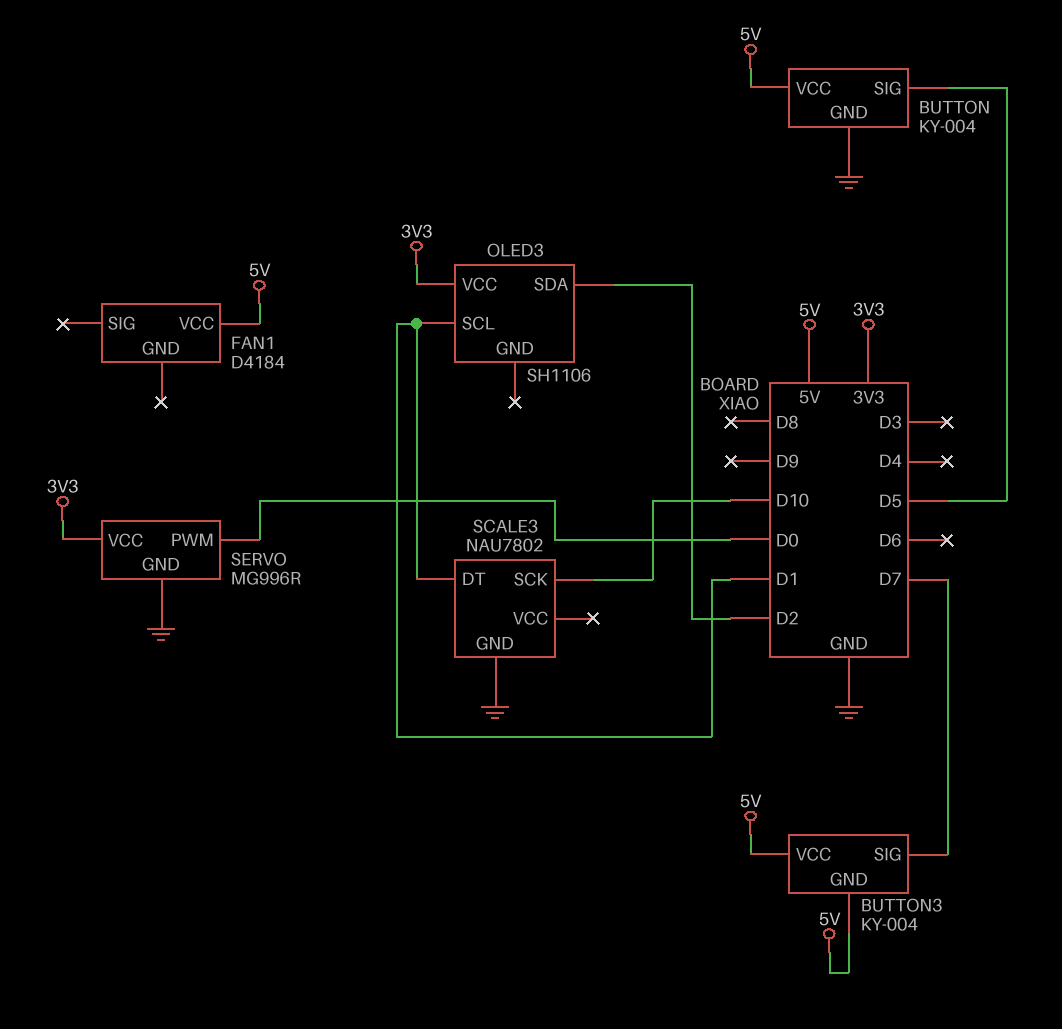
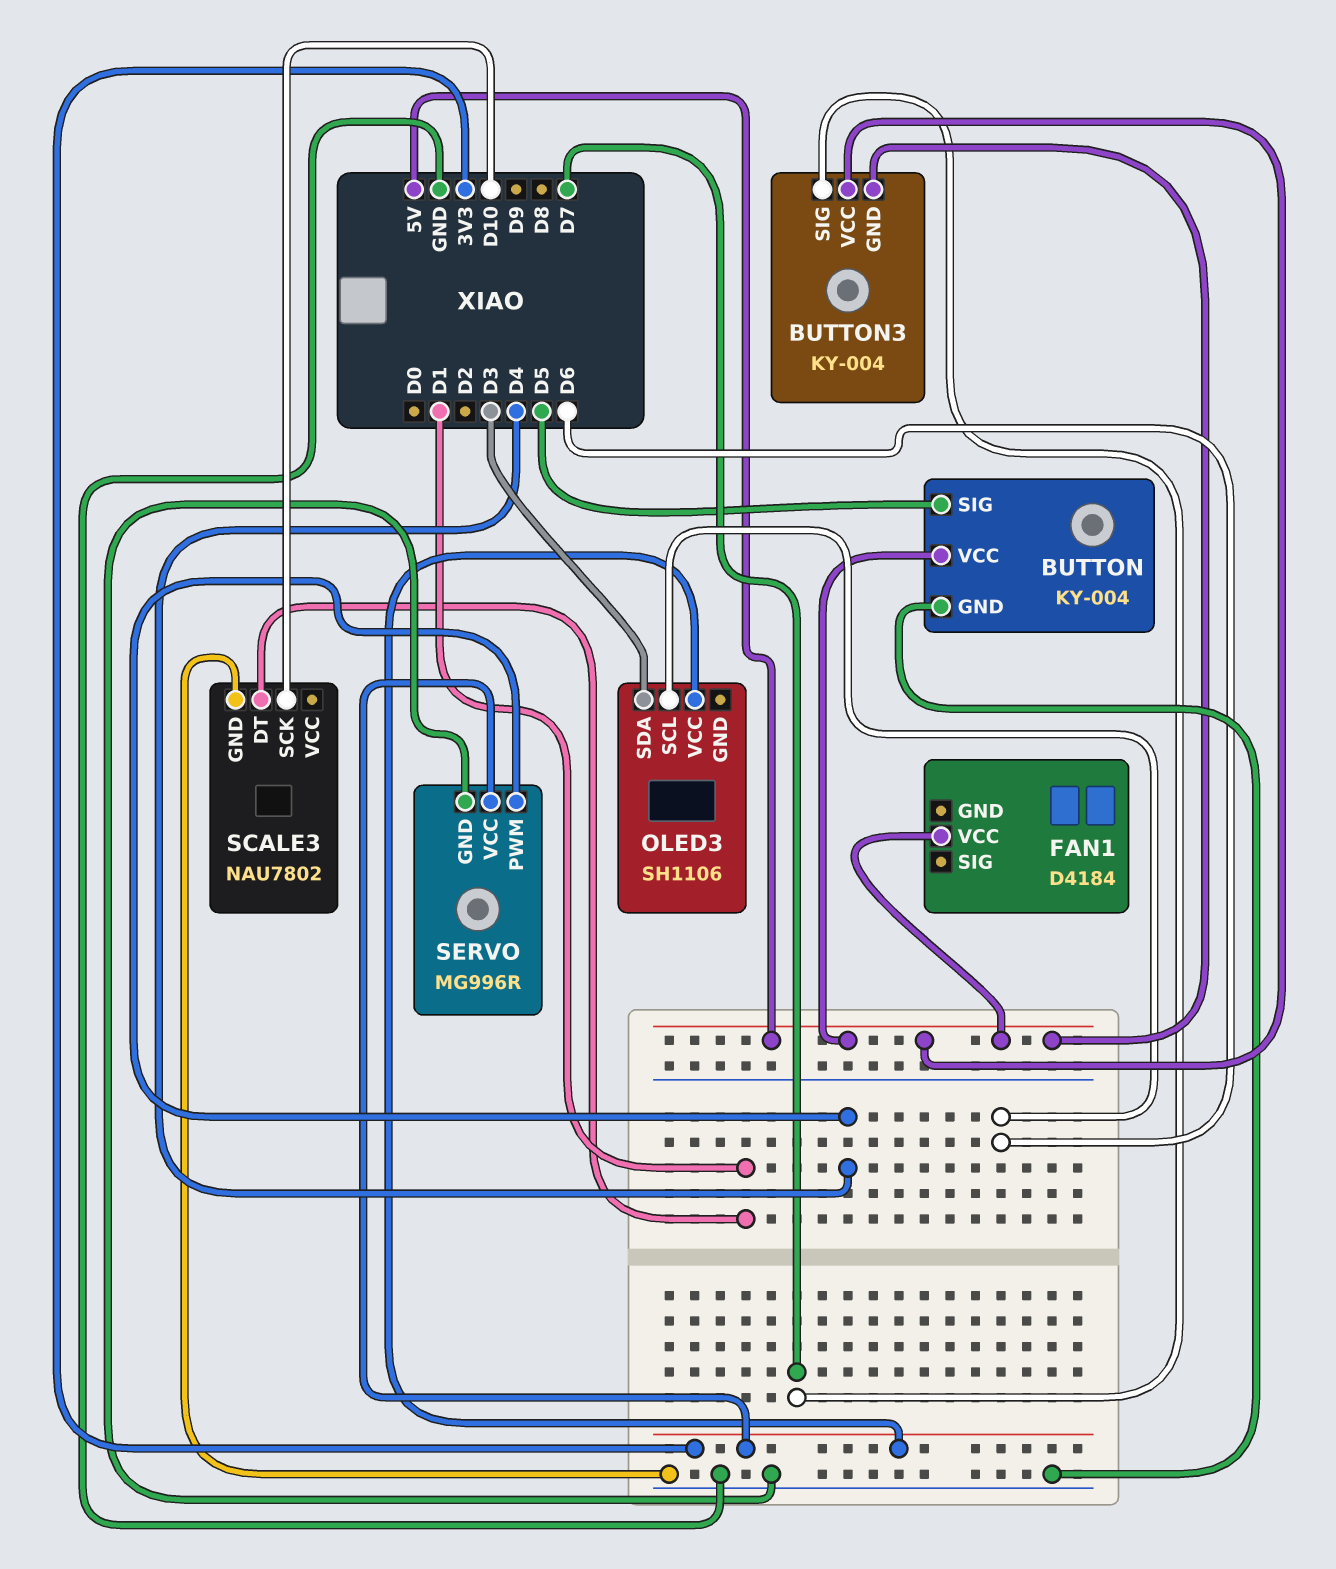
OLED3 pin SCL: D1 -> D6
OLED3 pin SDA: D2 -> D3
SERVO pin PWM: D0 -> D4

